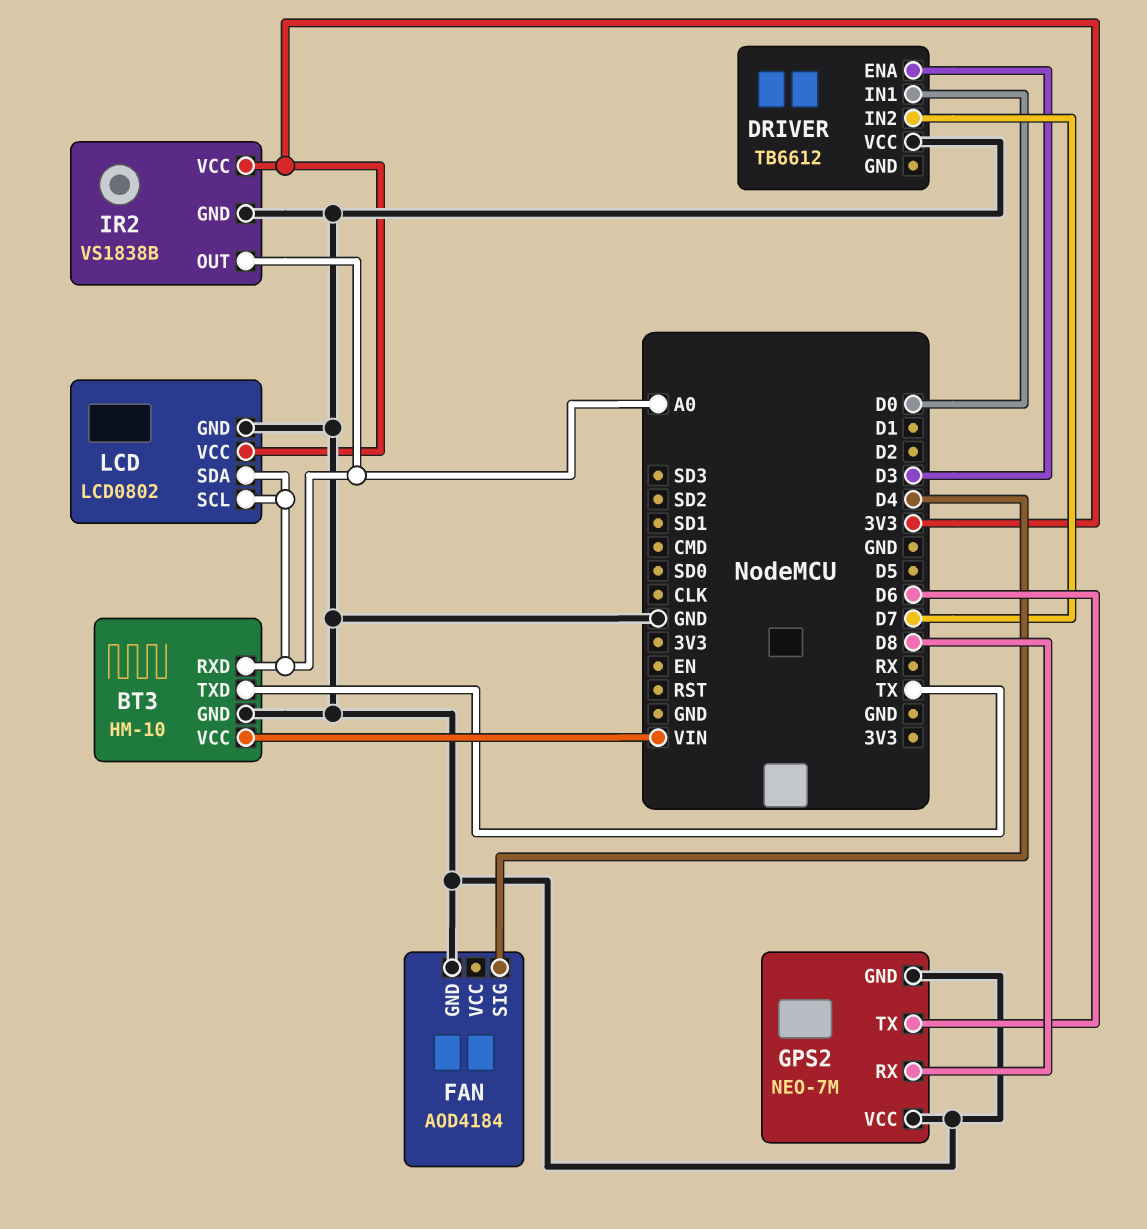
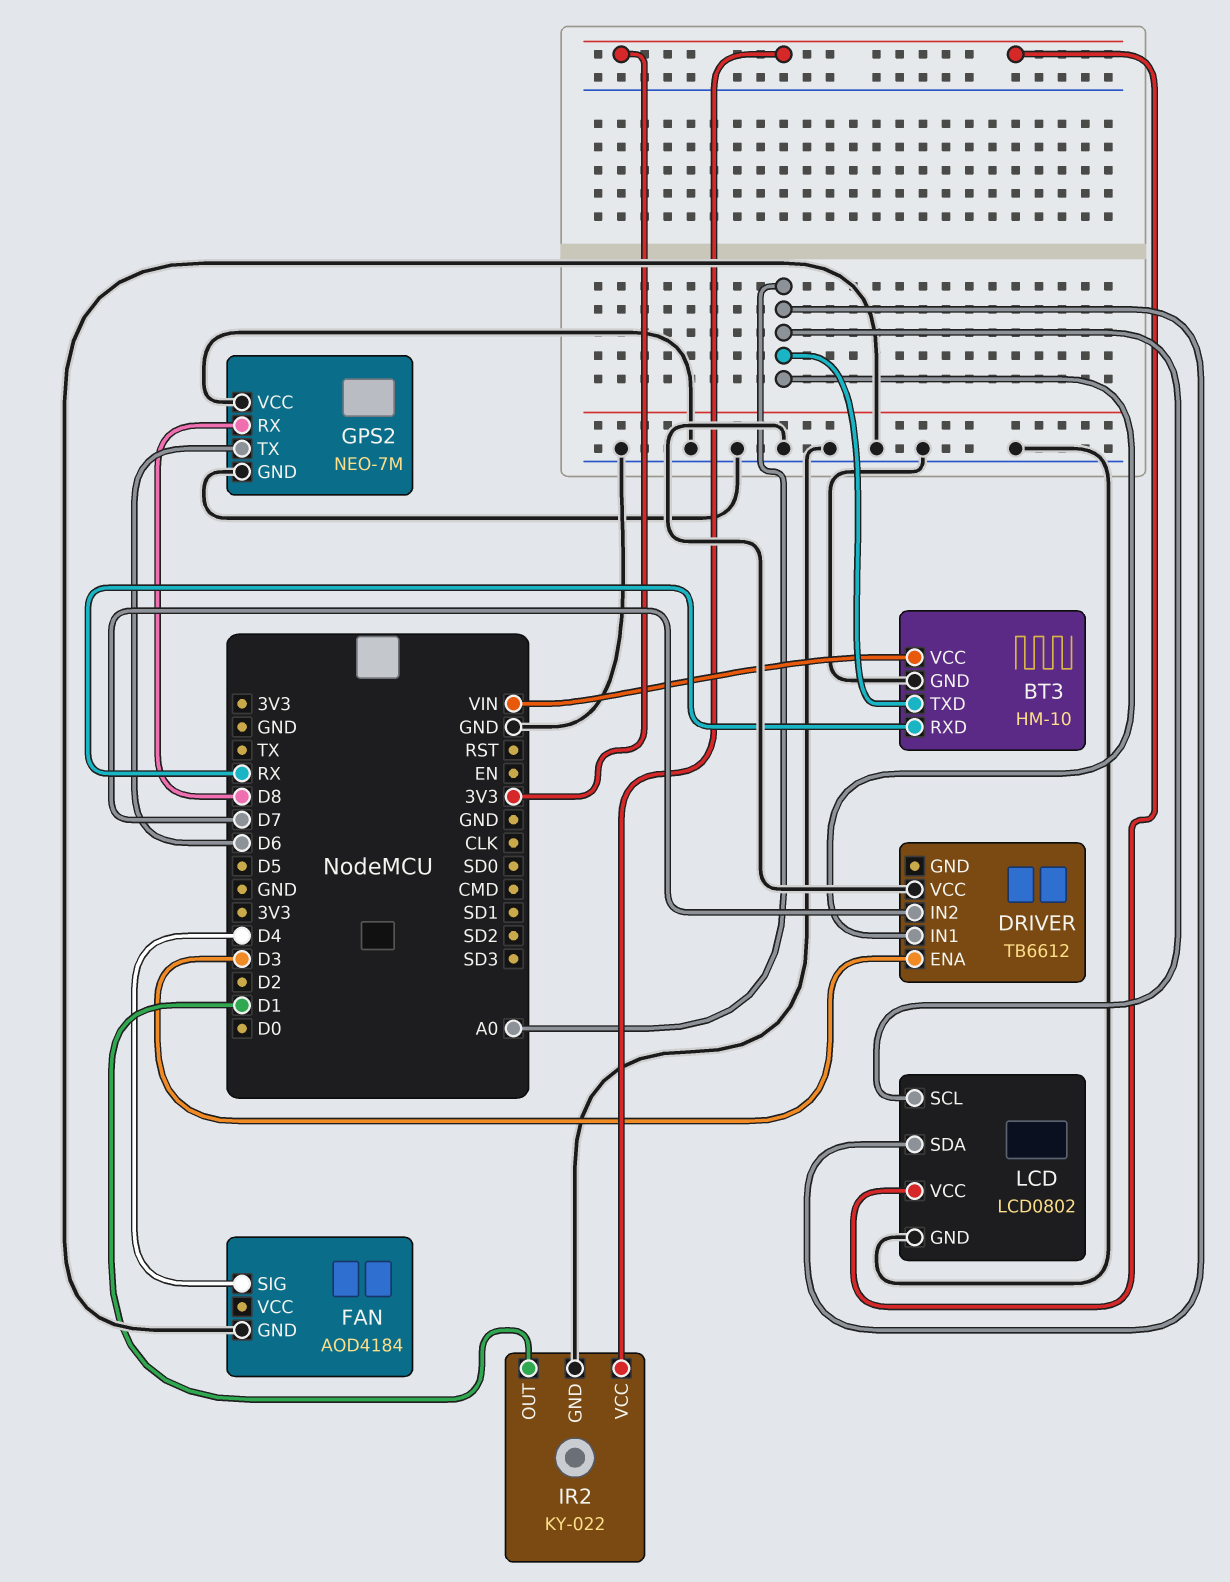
BT3 pin RXD: A0 -> RX
BT3 pin TXD: TX -> A0
DRIVER pin IN1: D0 -> A0
IR2: VS1838B -> KY-022
IR2 pin OUT: A0 -> D1

